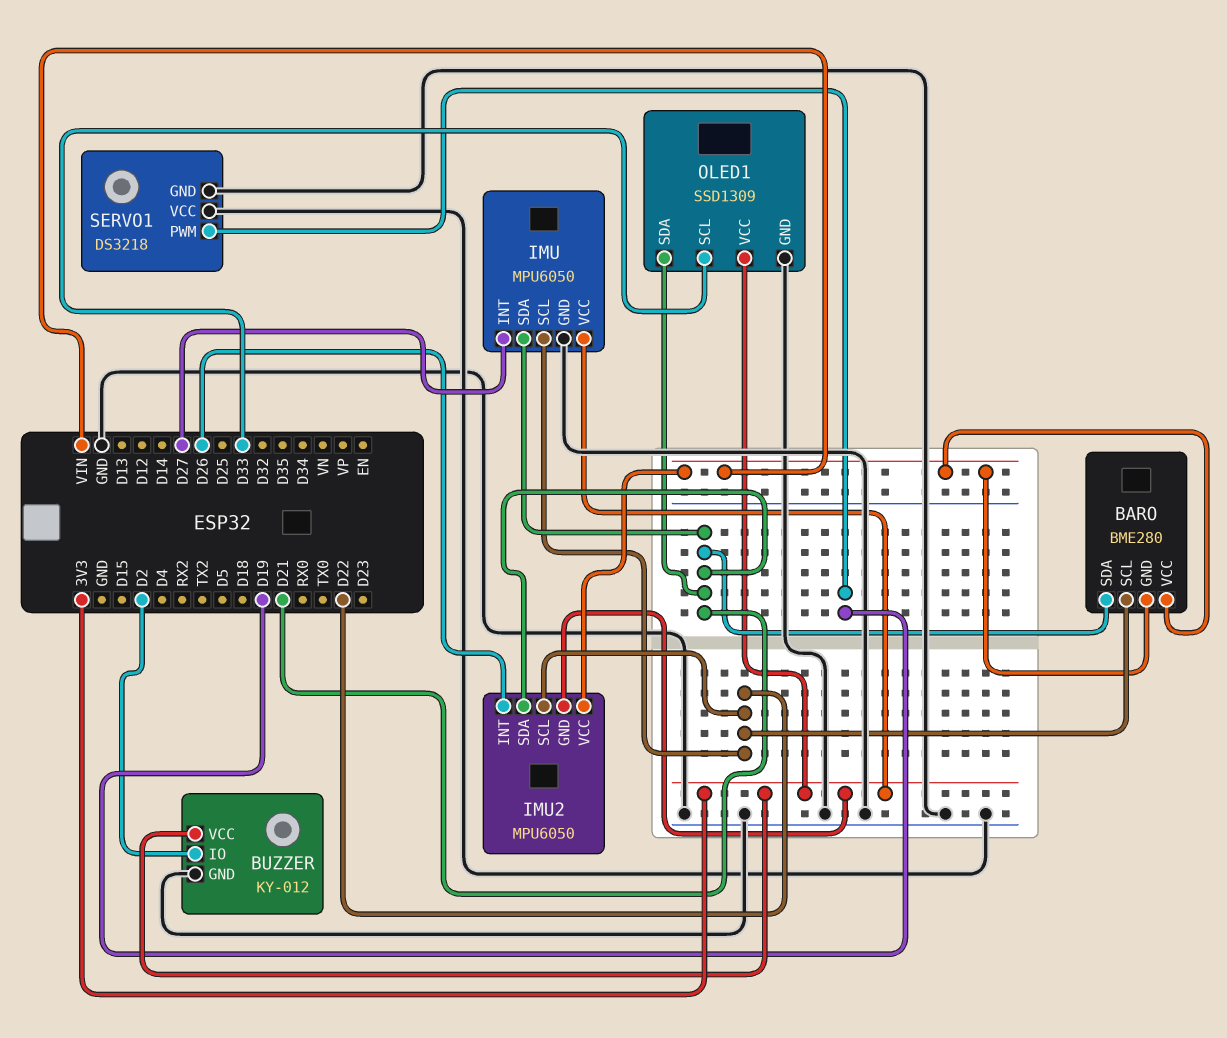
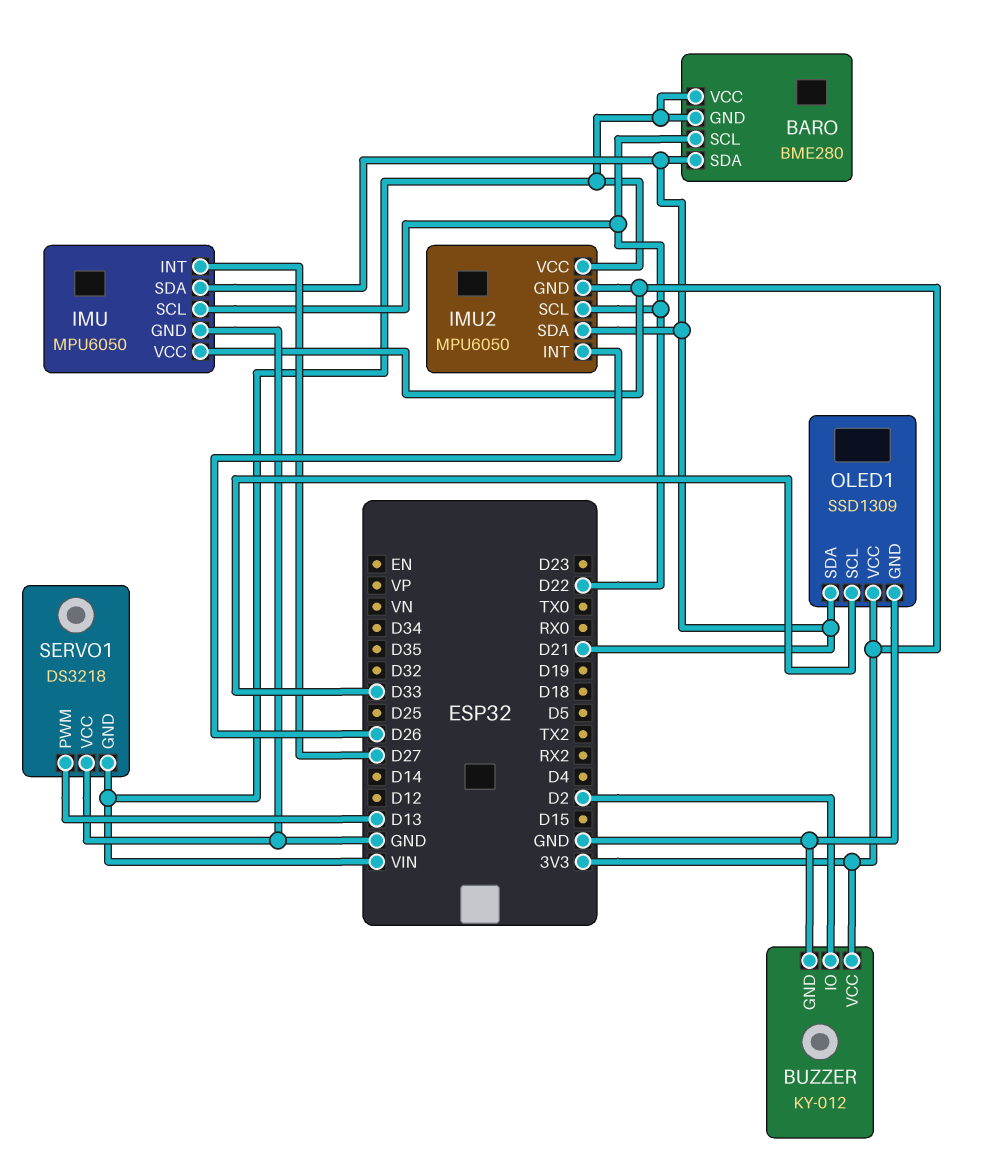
SERVO1 pin GND: GND -> VIN
SERVO1 pin PWM: D19 -> D13

